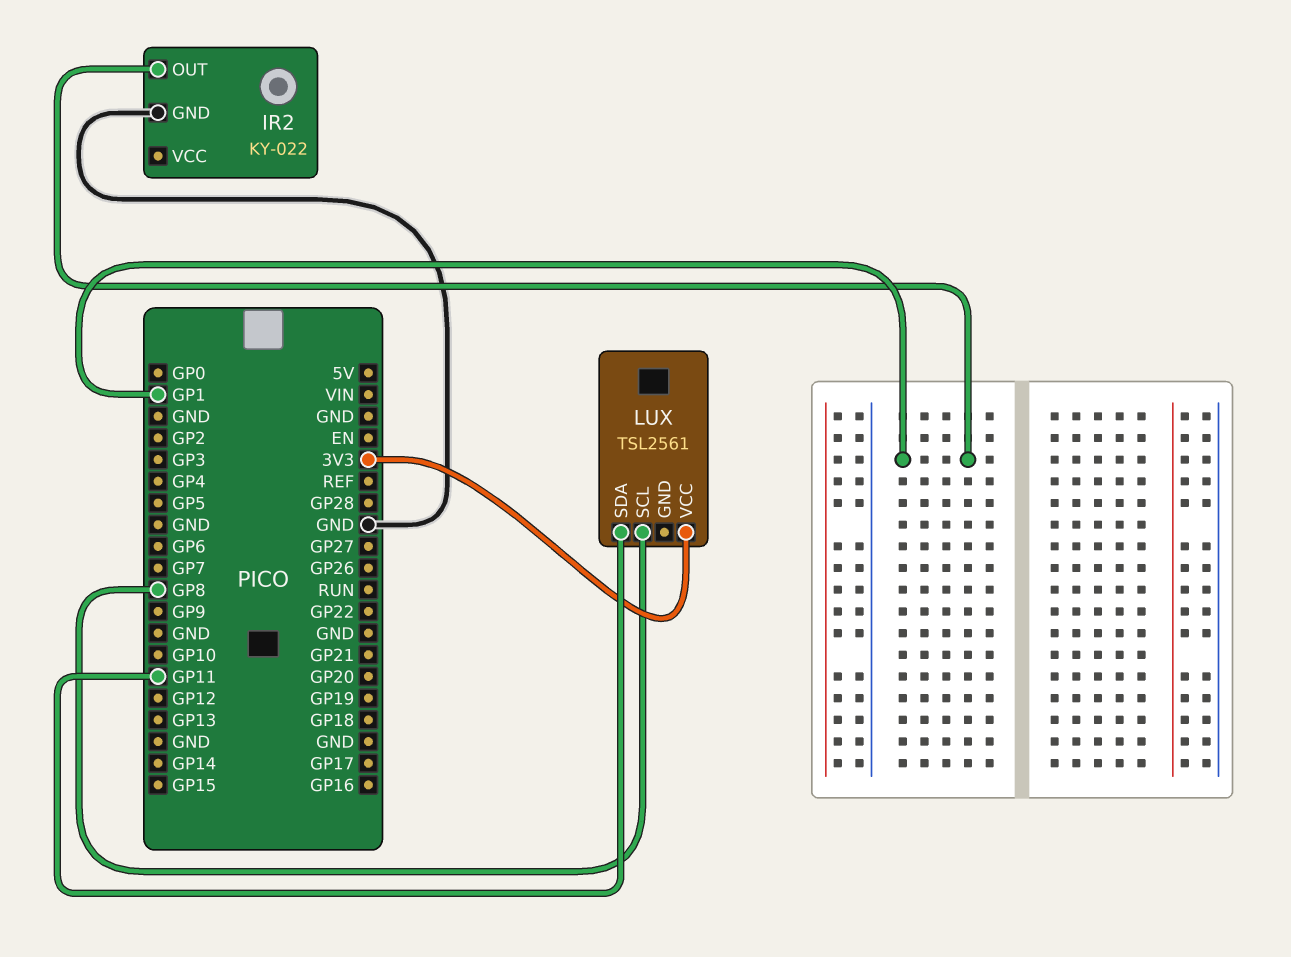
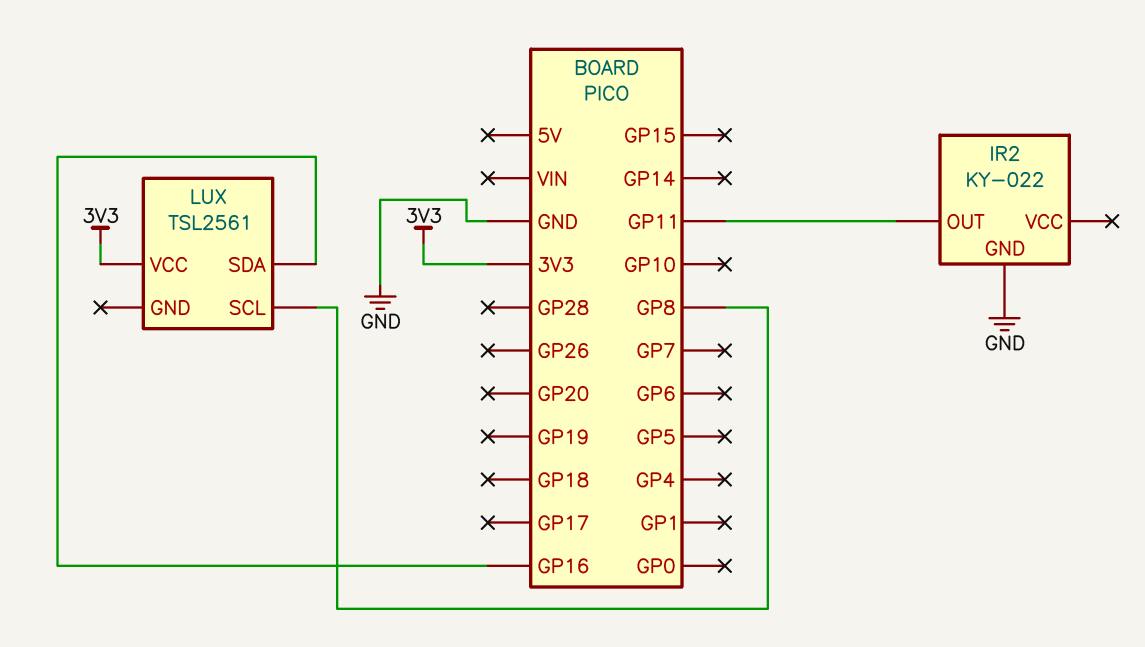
IR2 pin OUT: GP1 -> GP11
LUX pin SDA: GP11 -> GP16

